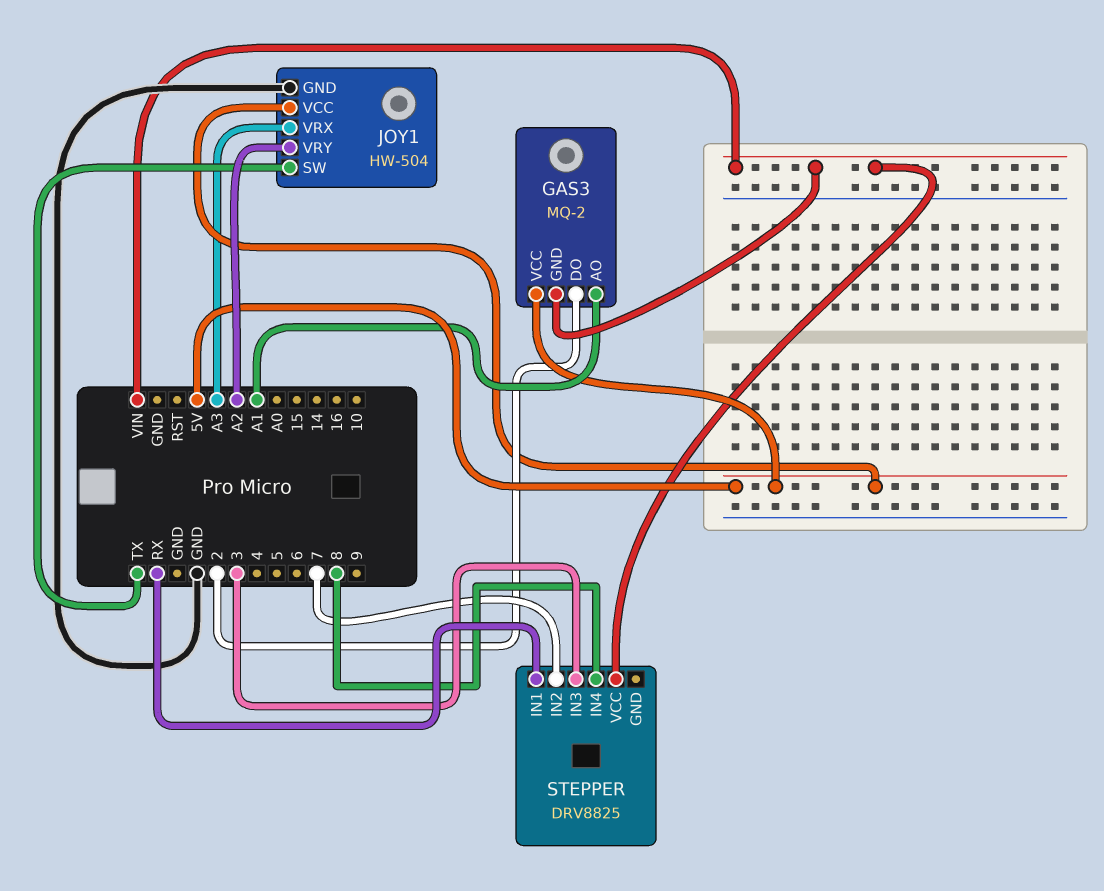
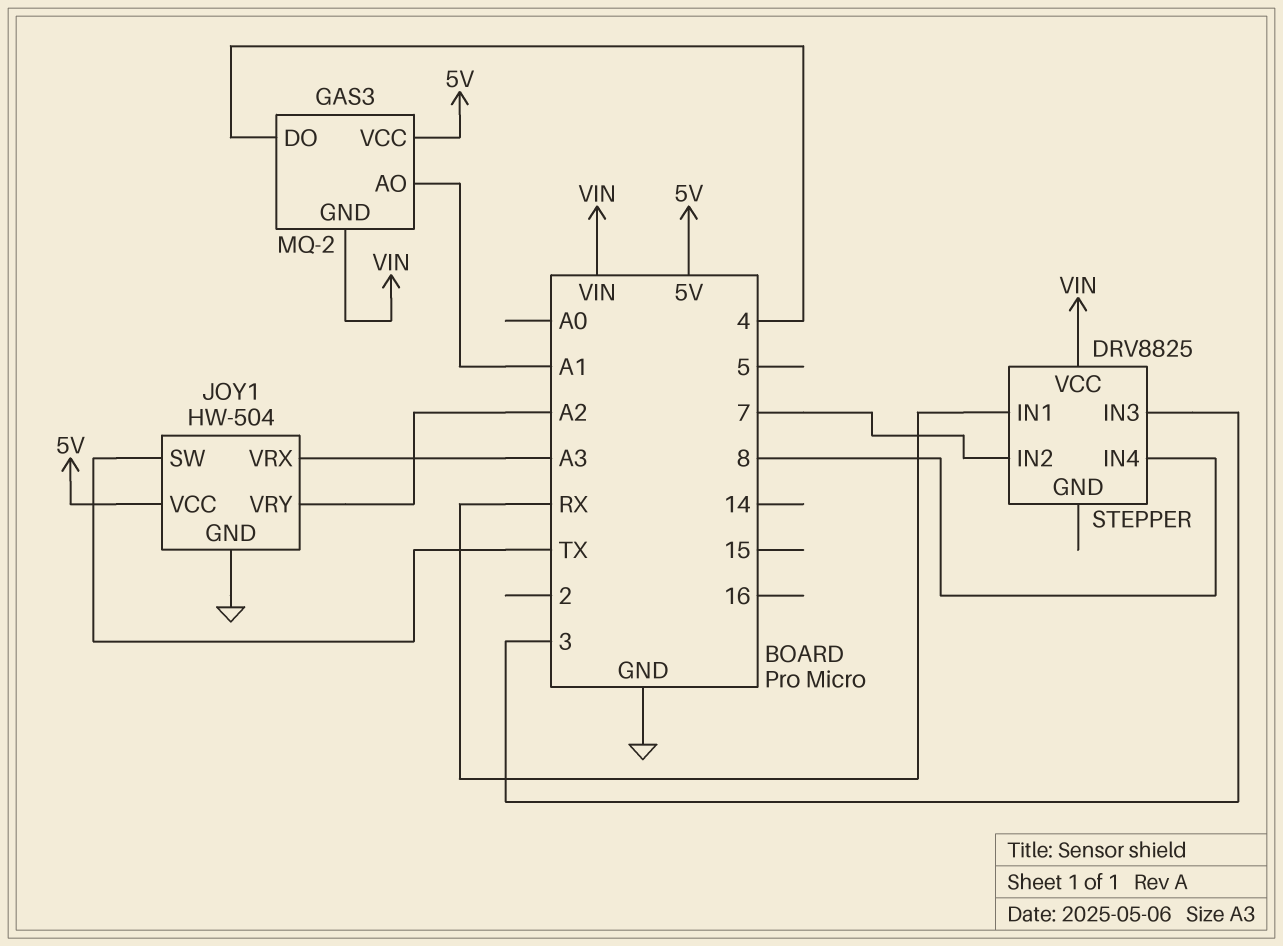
GAS3 pin DO: 2 -> 4

